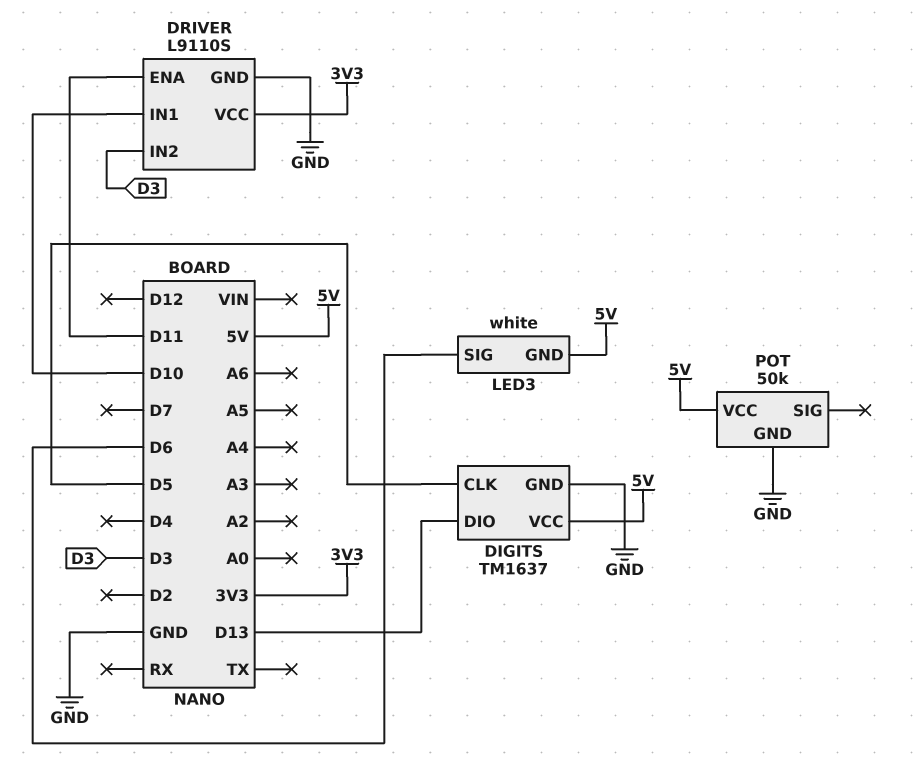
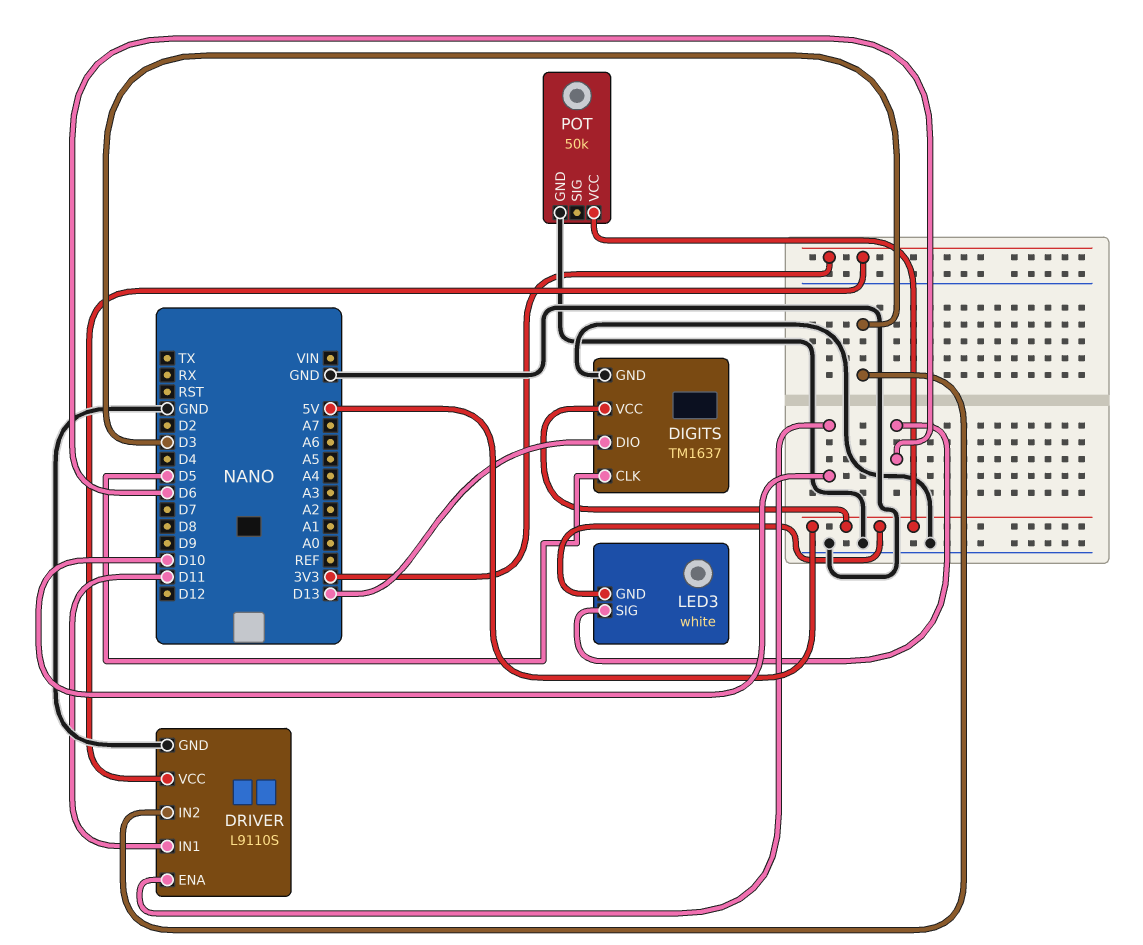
DRIVER pin ENA: D11 -> D10
DRIVER pin IN1: D10 -> D11

